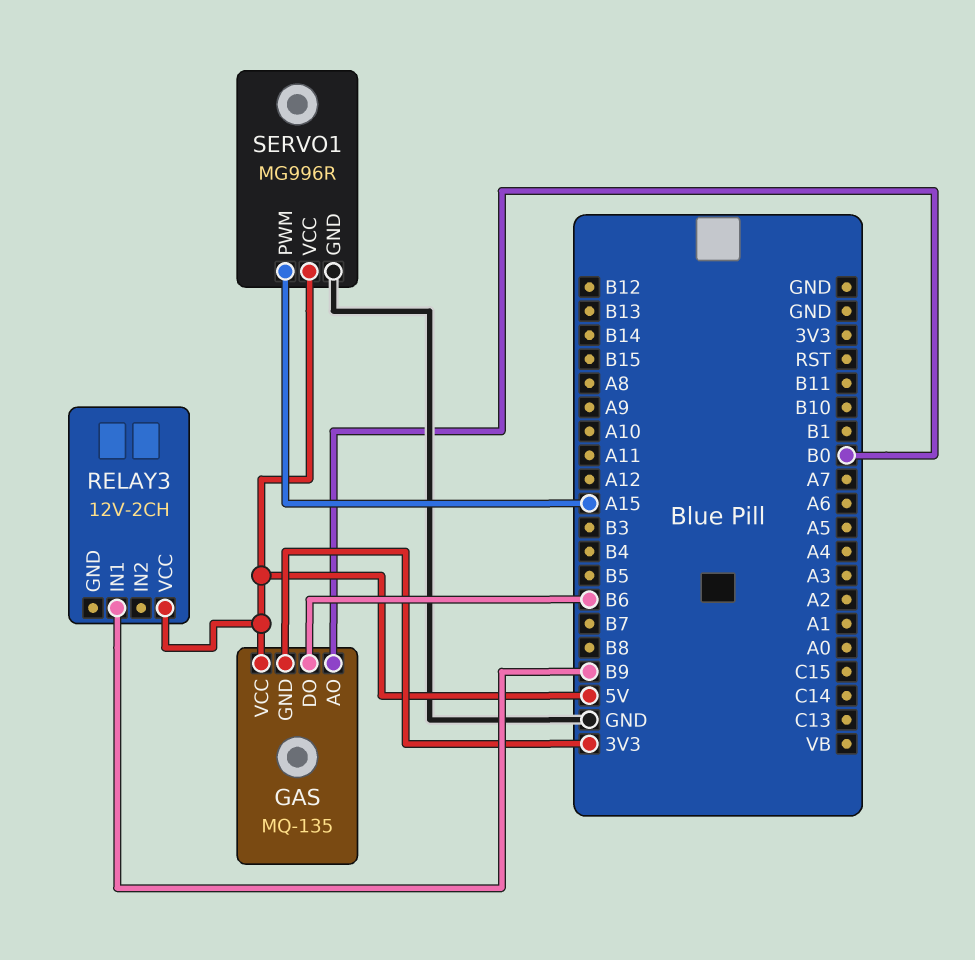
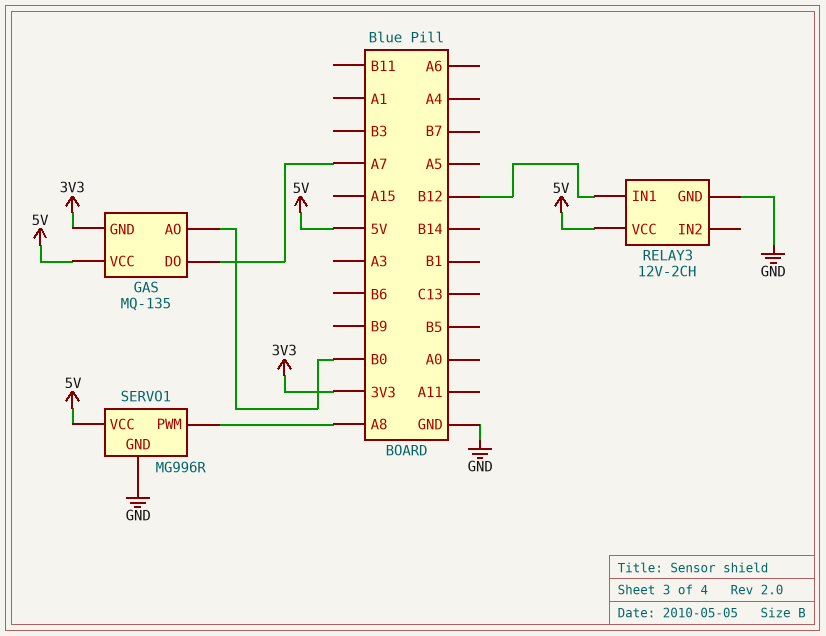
GAS pin DO: B6 -> A7
RELAY3 pin GND: none -> GND
RELAY3 pin IN1: B9 -> B12
SERVO1 pin PWM: A15 -> A8

